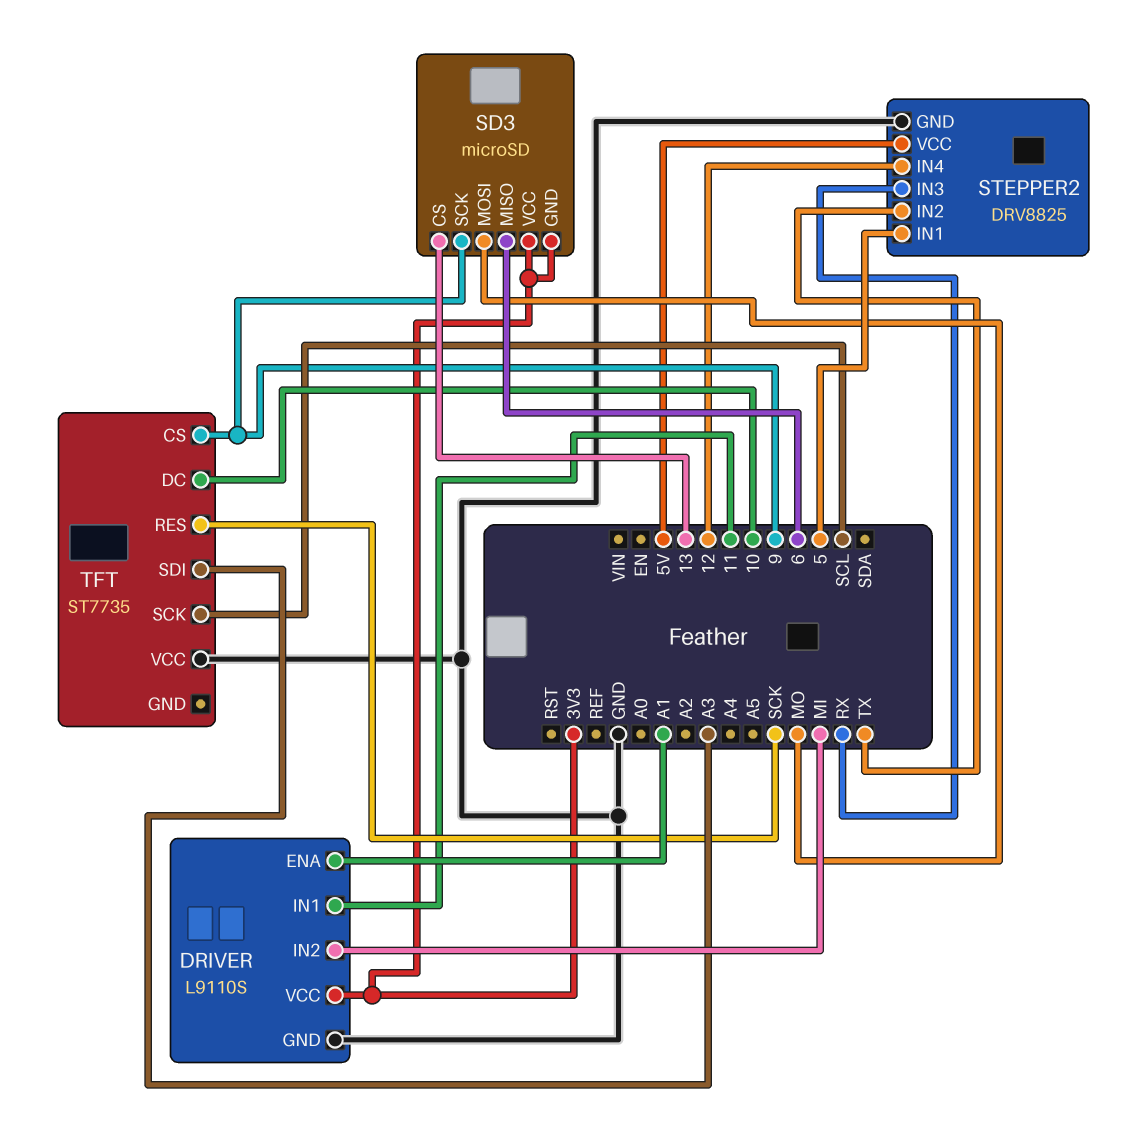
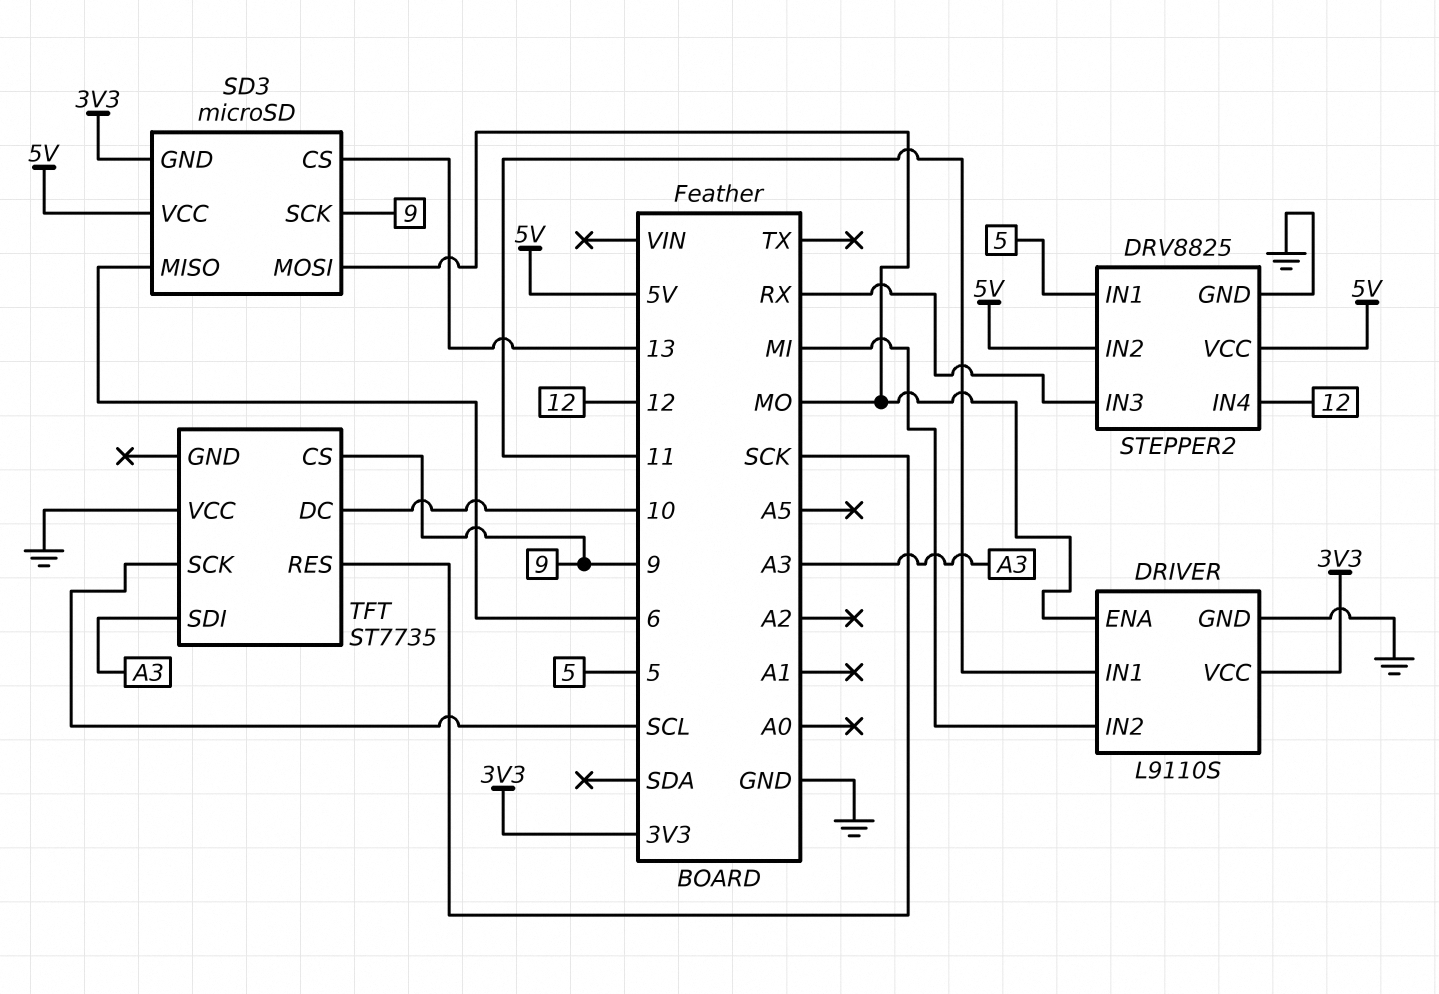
DRIVER pin ENA: A1 -> MO
SD3 pin VCC: 3V3 -> 5V
STEPPER2 pin IN2: TX -> 5V

